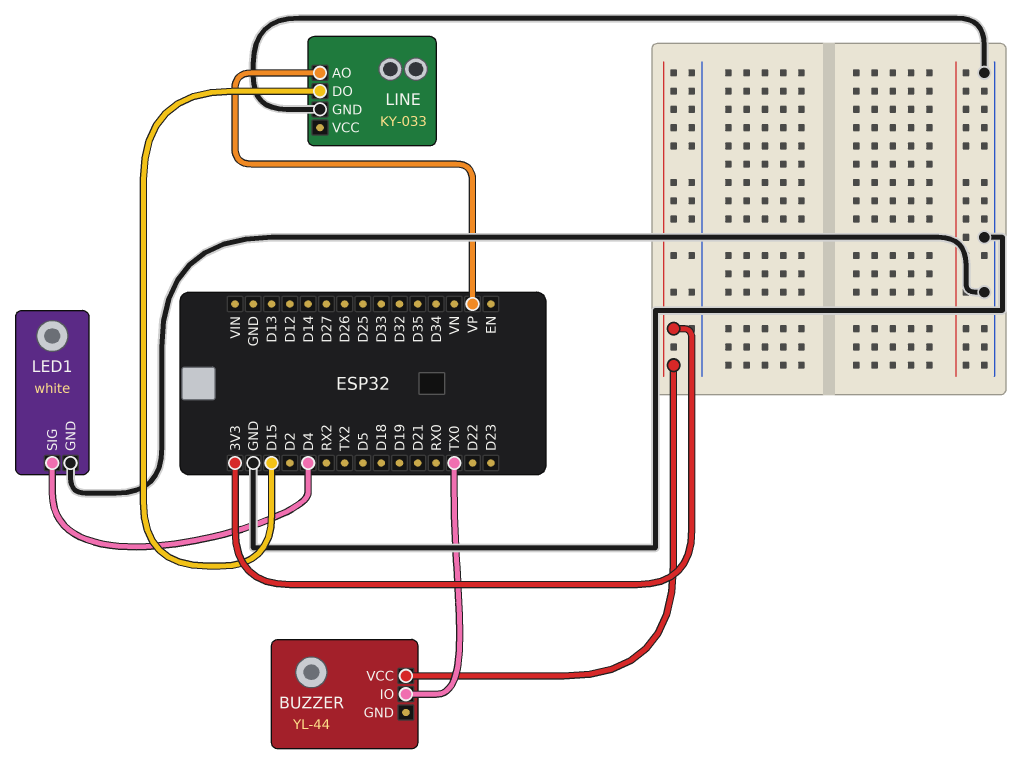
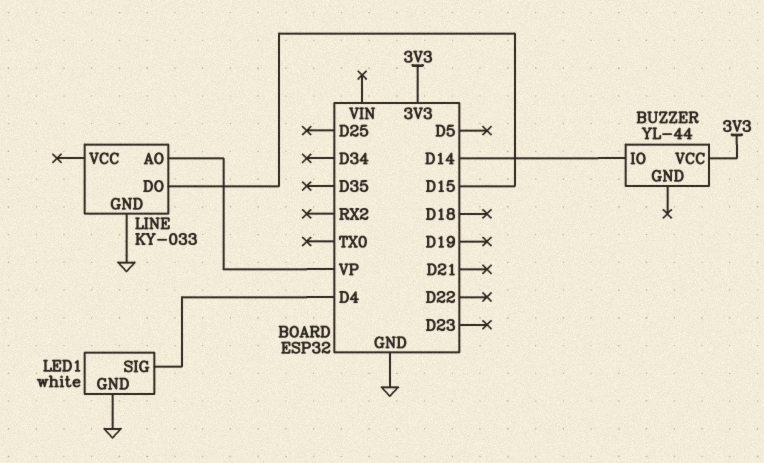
BUZZER pin IO: TX0 -> D14

